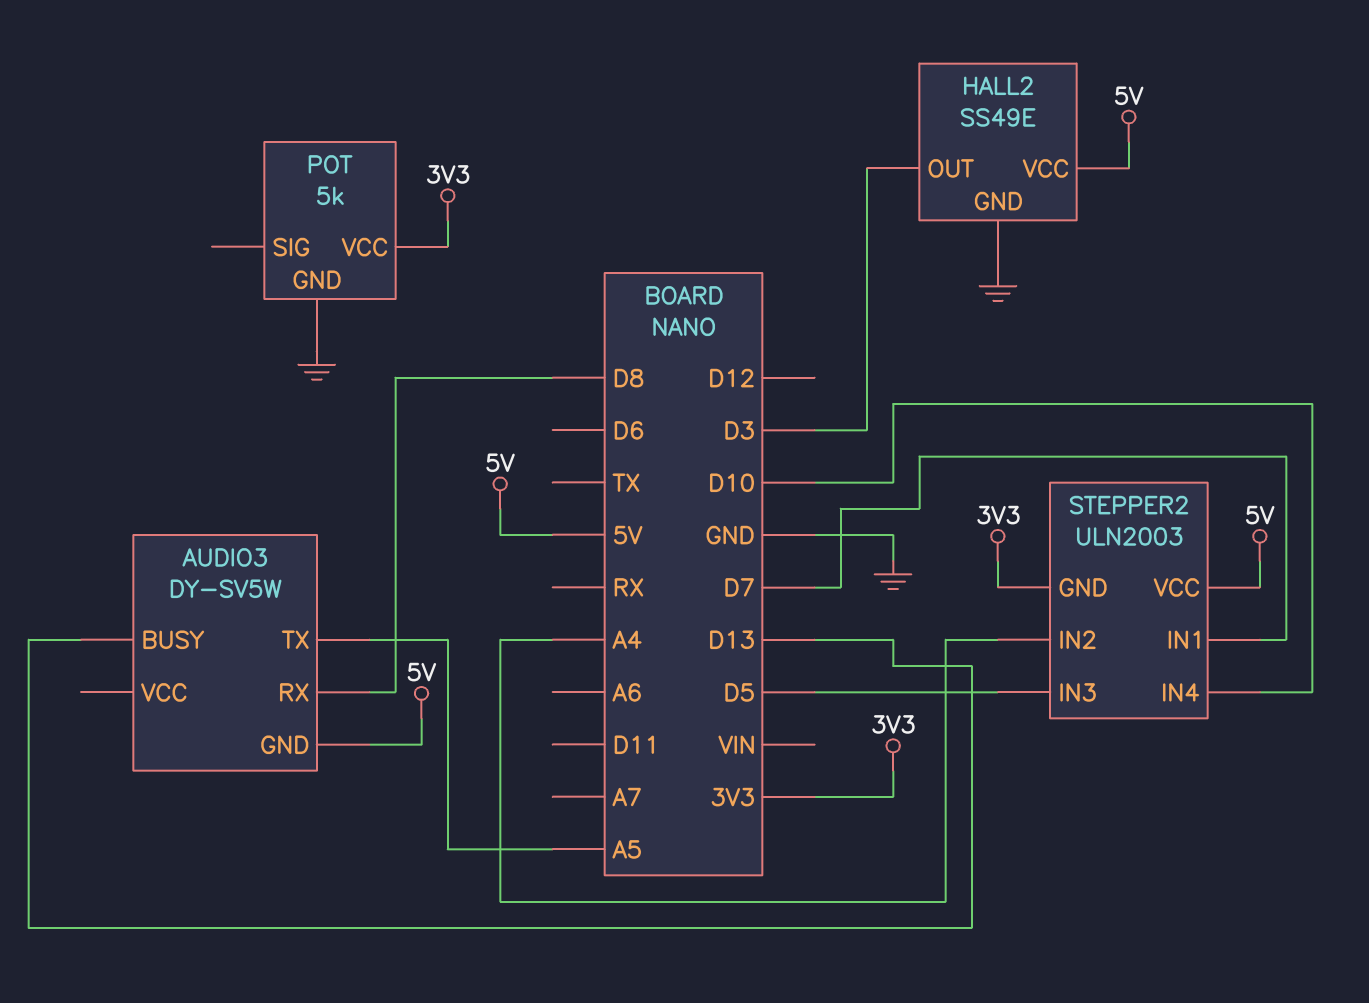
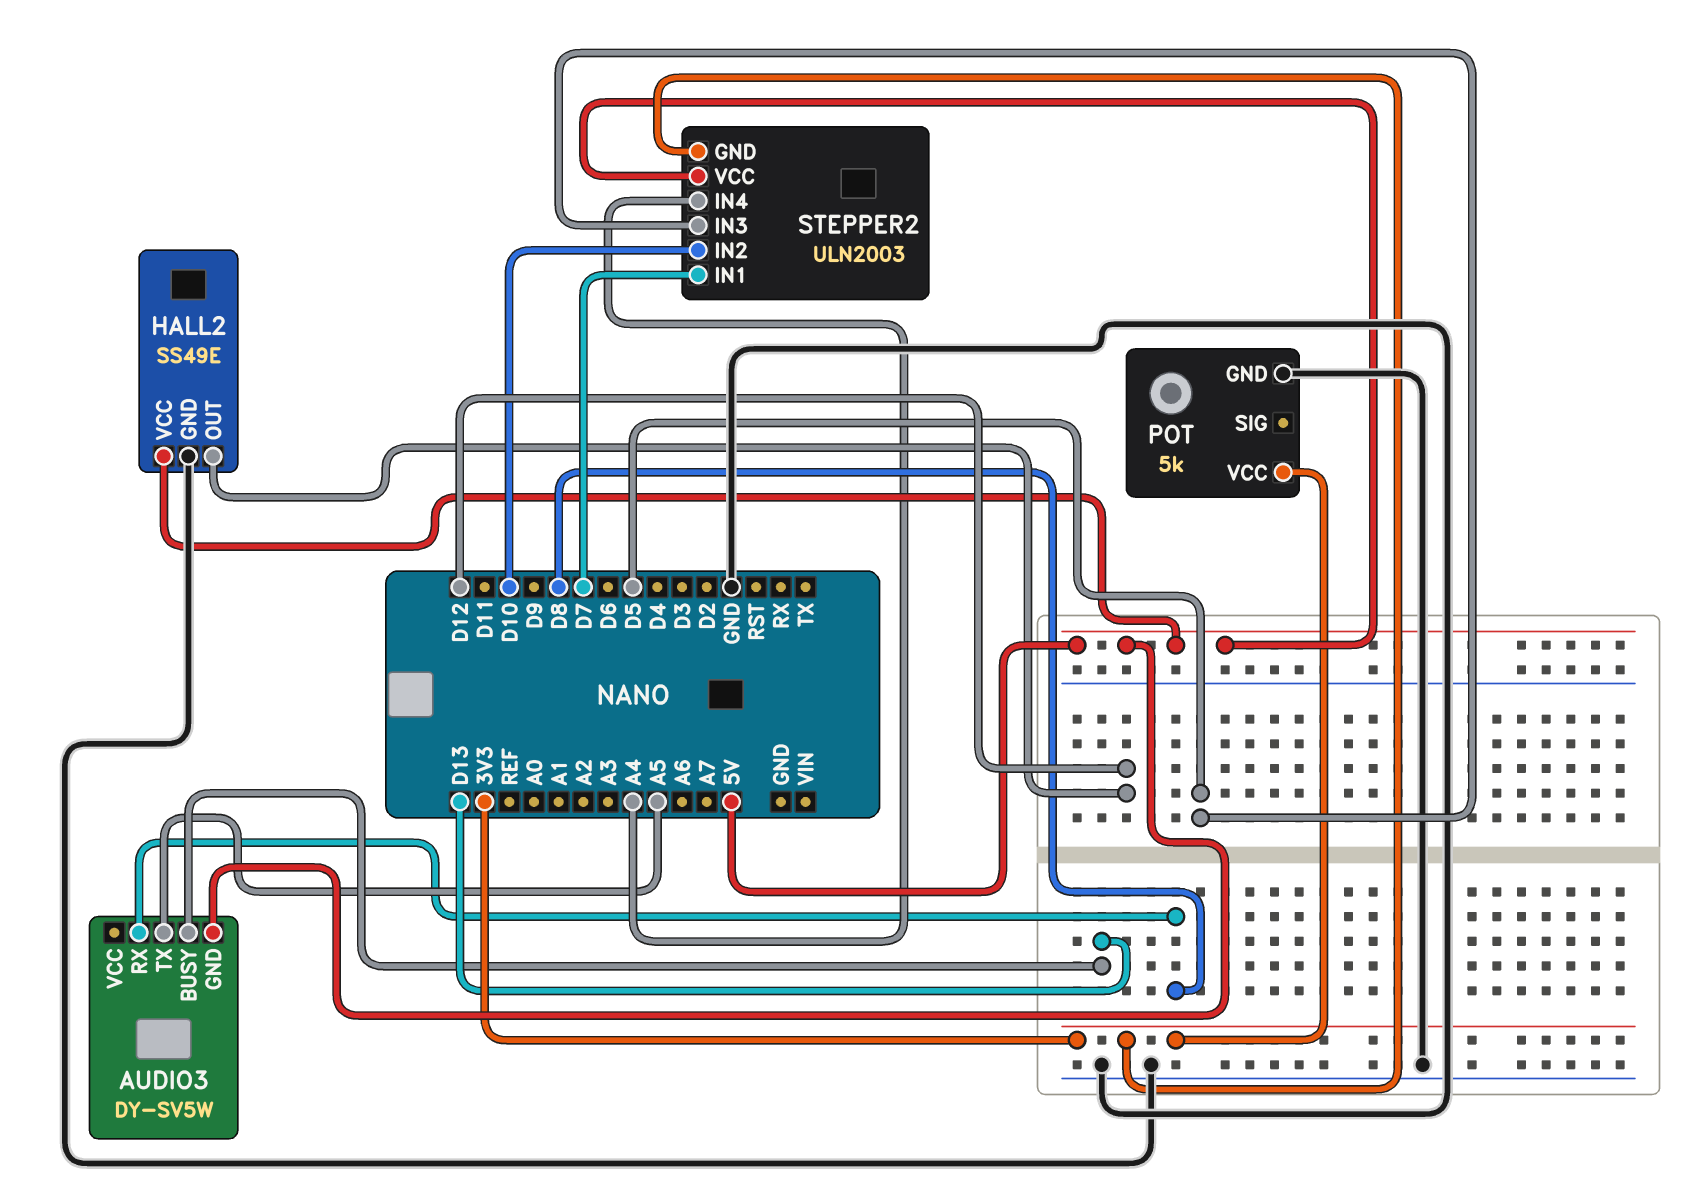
HALL2 pin OUT: D3 -> D12
STEPPER2 pin IN2: A4 -> D10
STEPPER2 pin IN4: D10 -> A4

